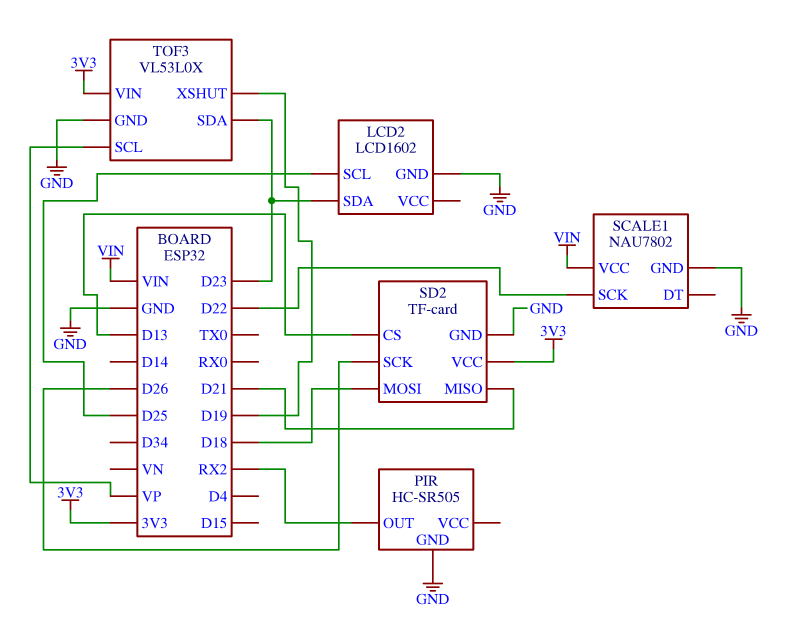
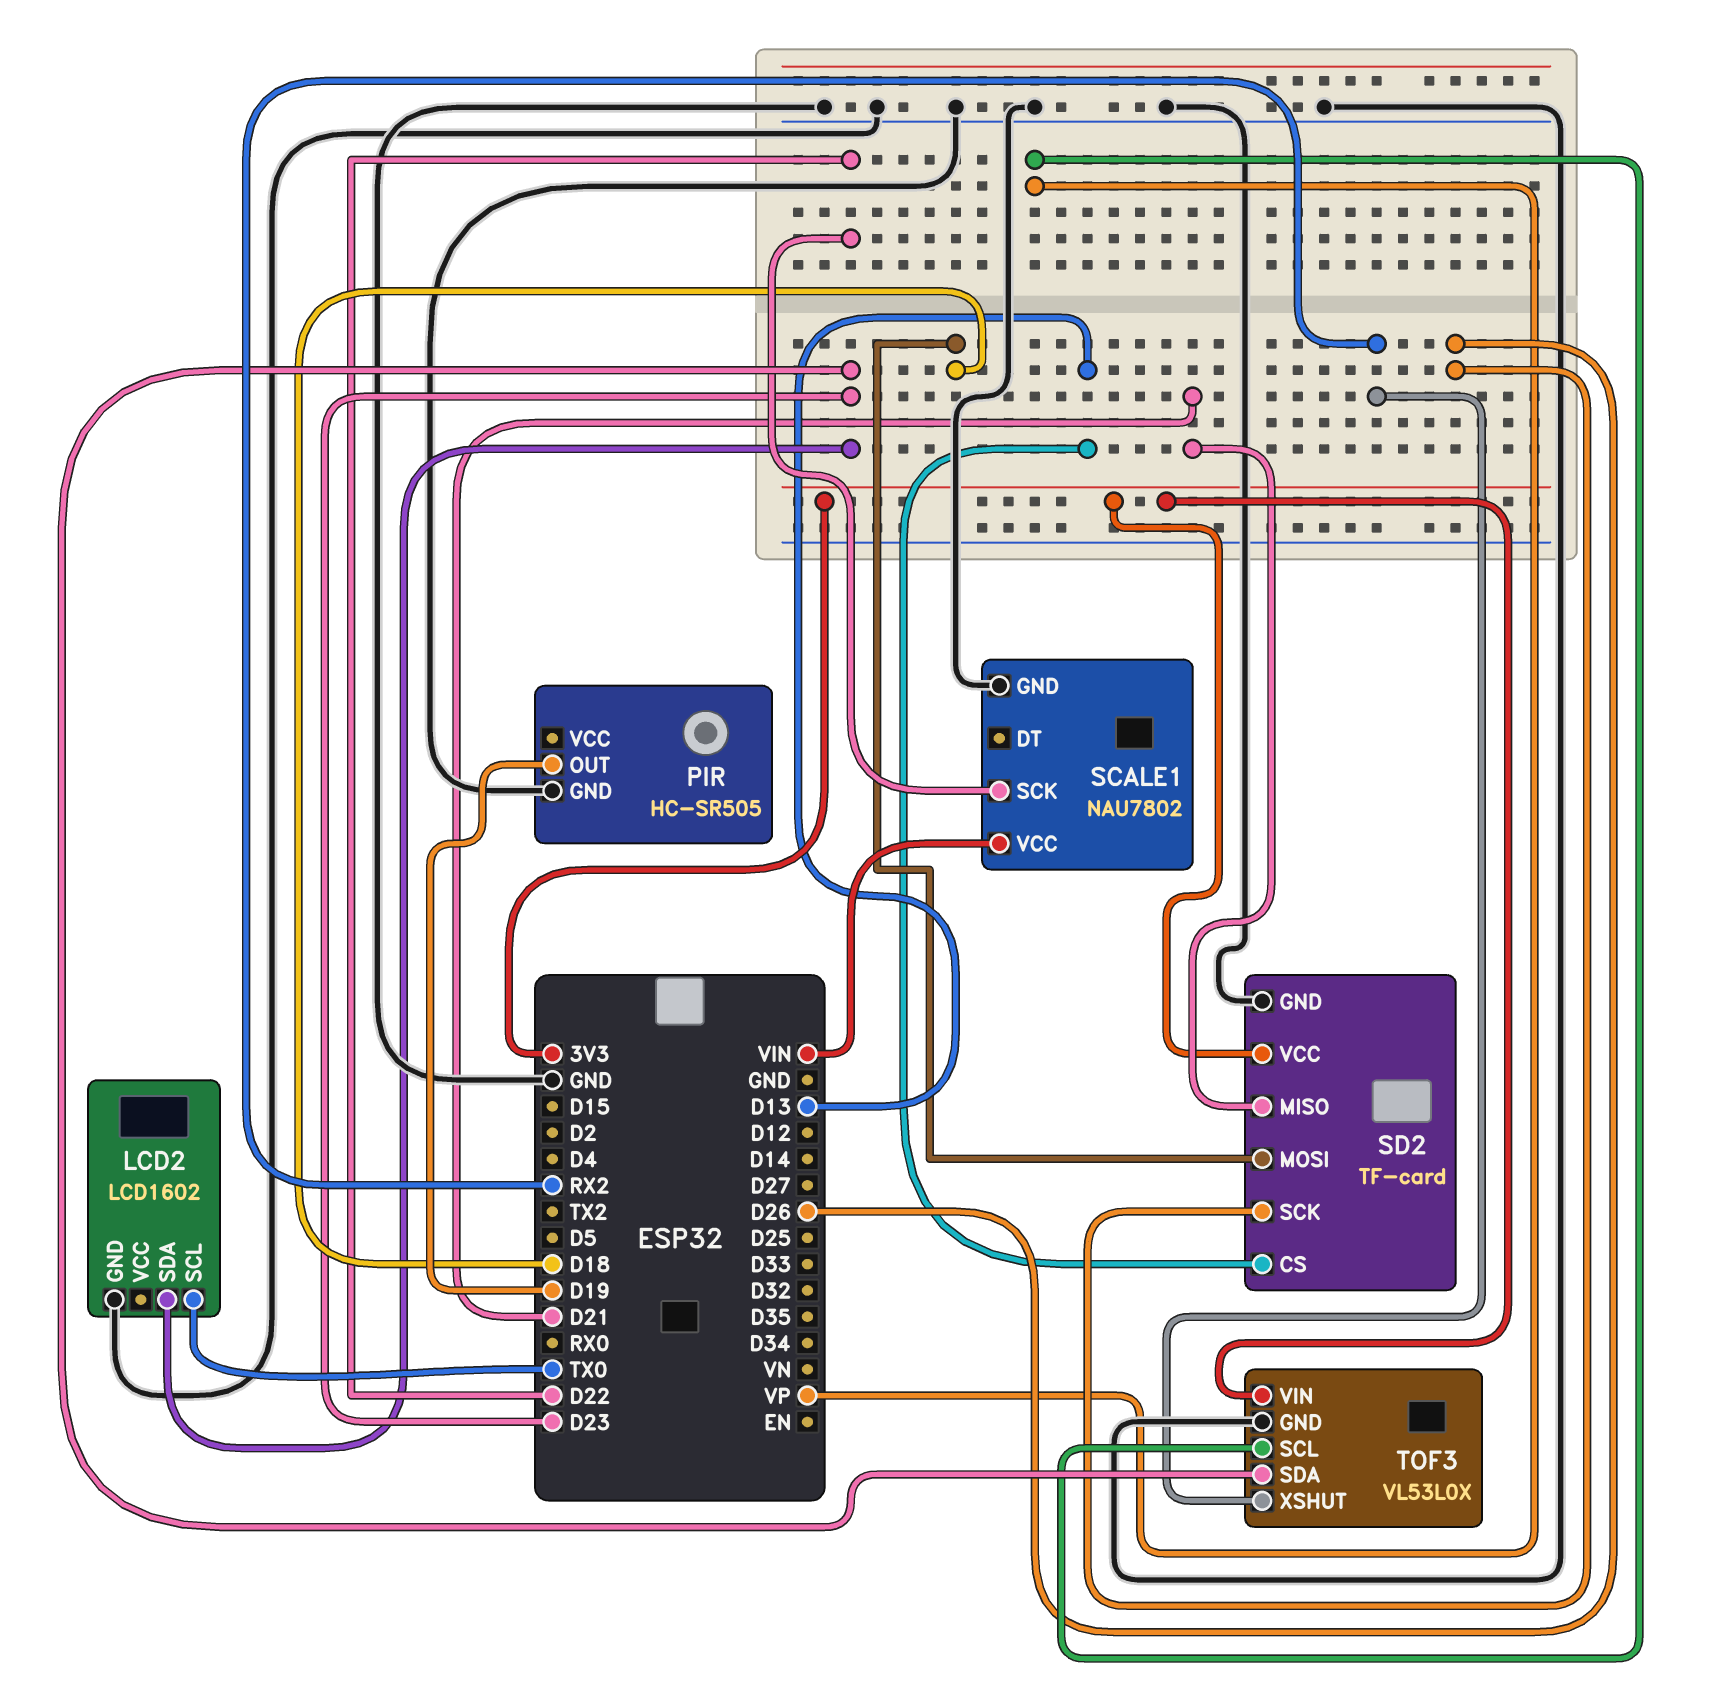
LCD2 pin SCL: D25 -> TX0
PIR pin OUT: RX2 -> D19
TOF3 pin XSHUT: D19 -> RX2

